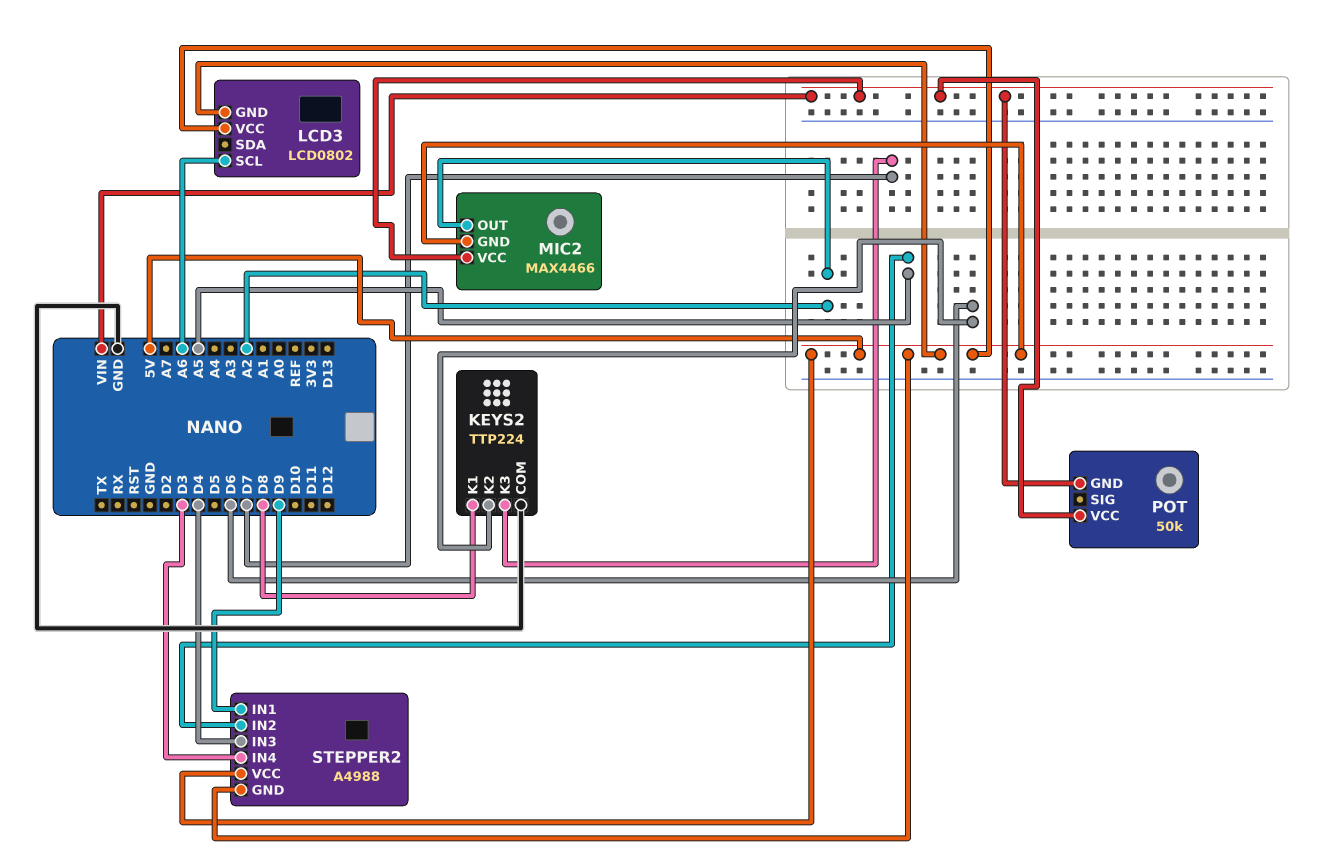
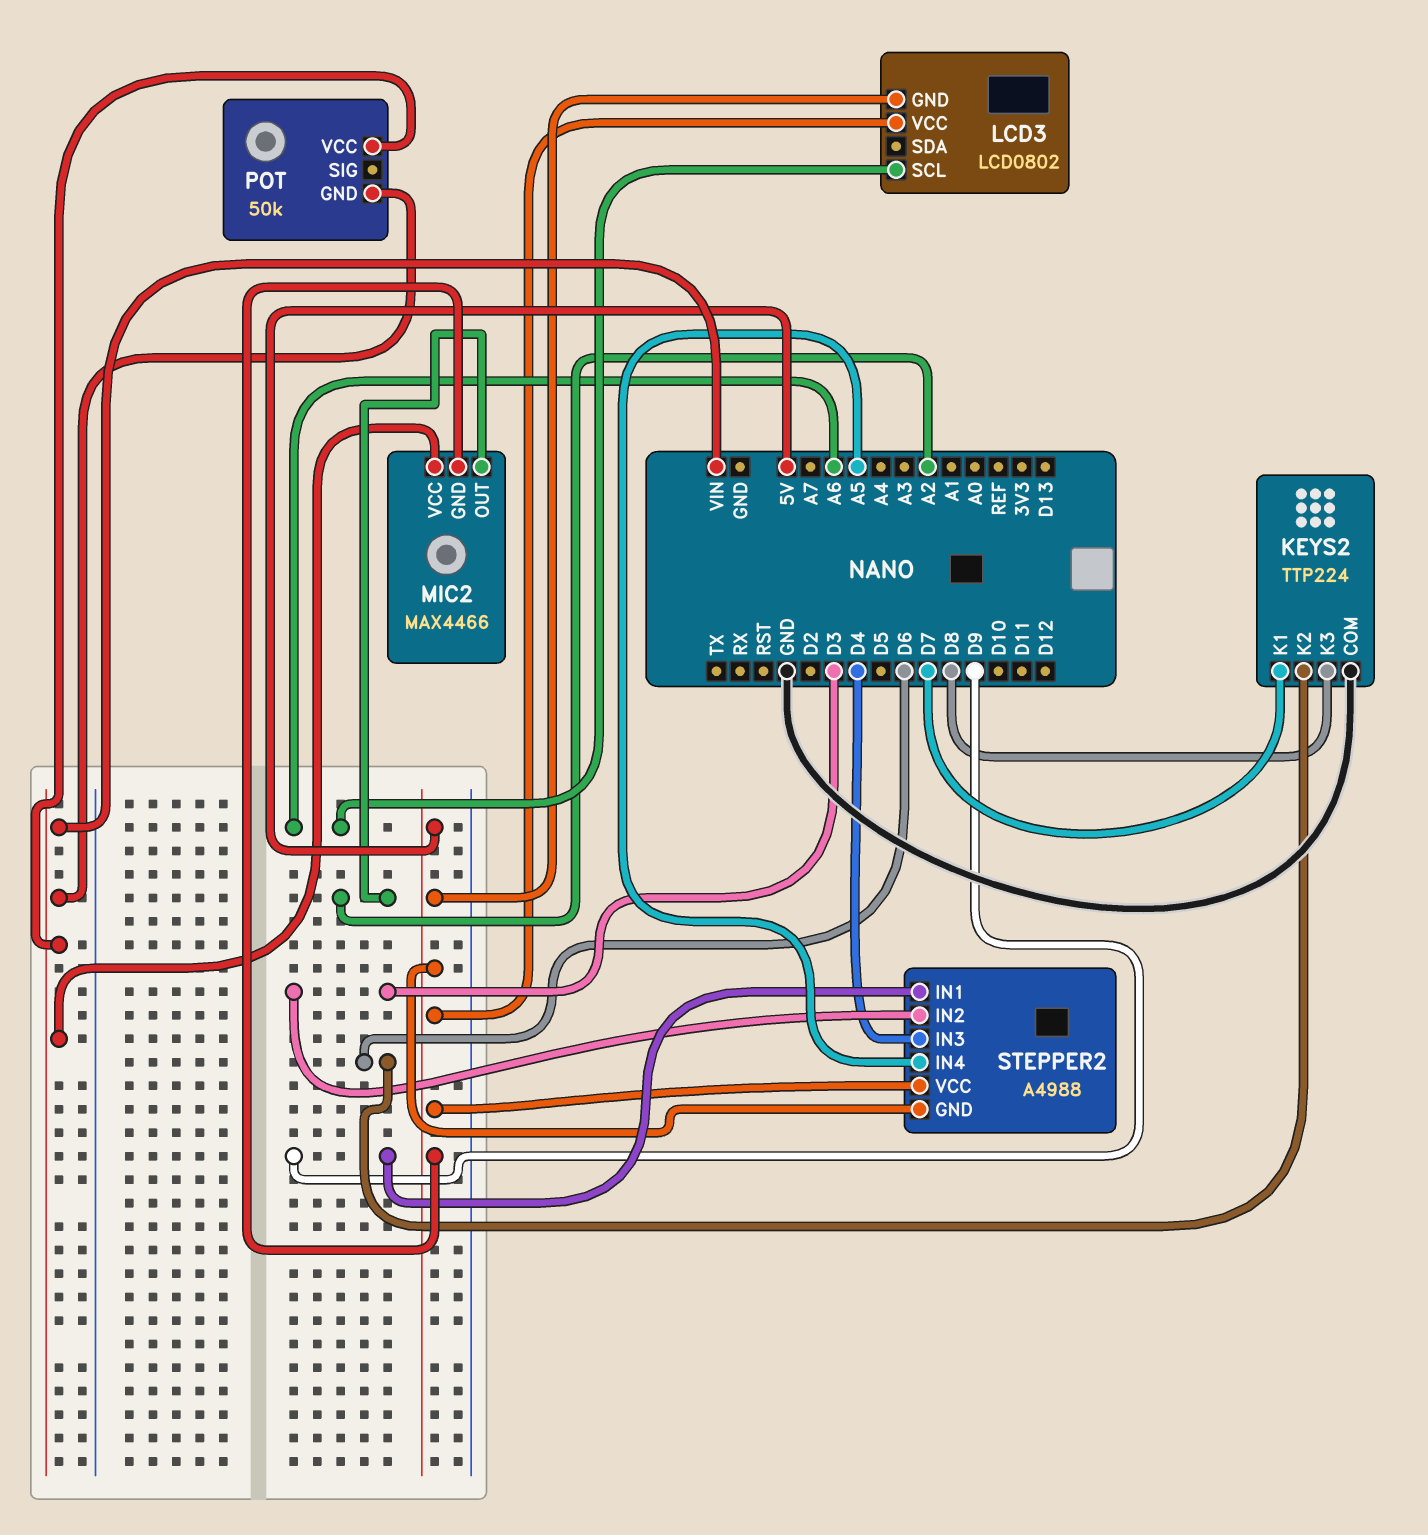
KEYS2 pin K1: D8 -> D7
KEYS2 pin K3: D7 -> D8
STEPPER2 pin IN2: A5 -> D3
STEPPER2 pin IN4: D3 -> A5

